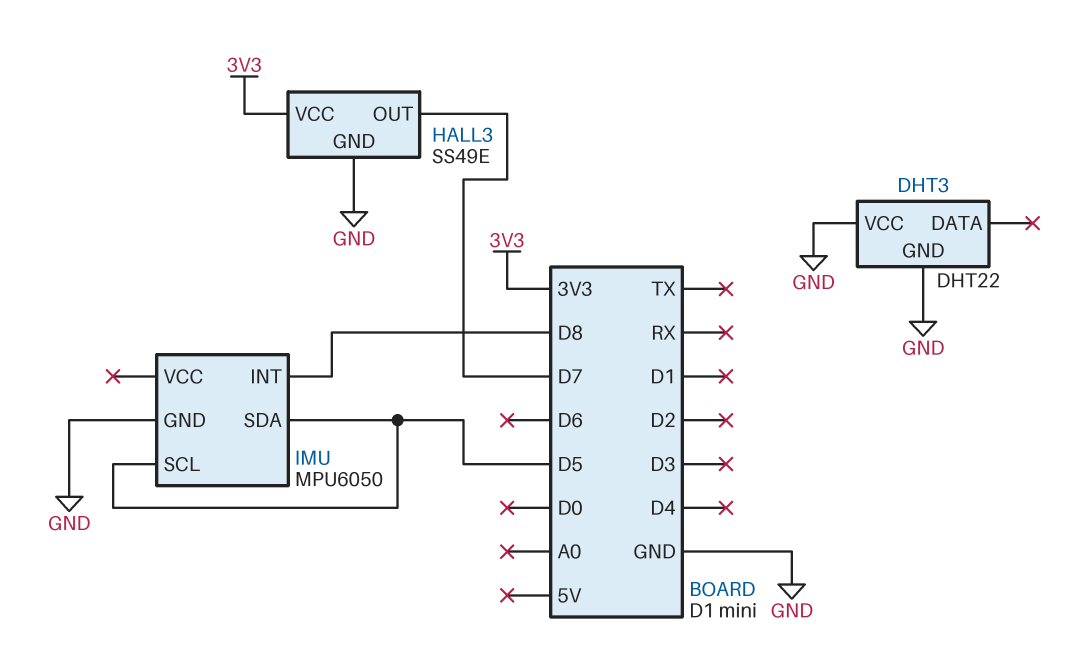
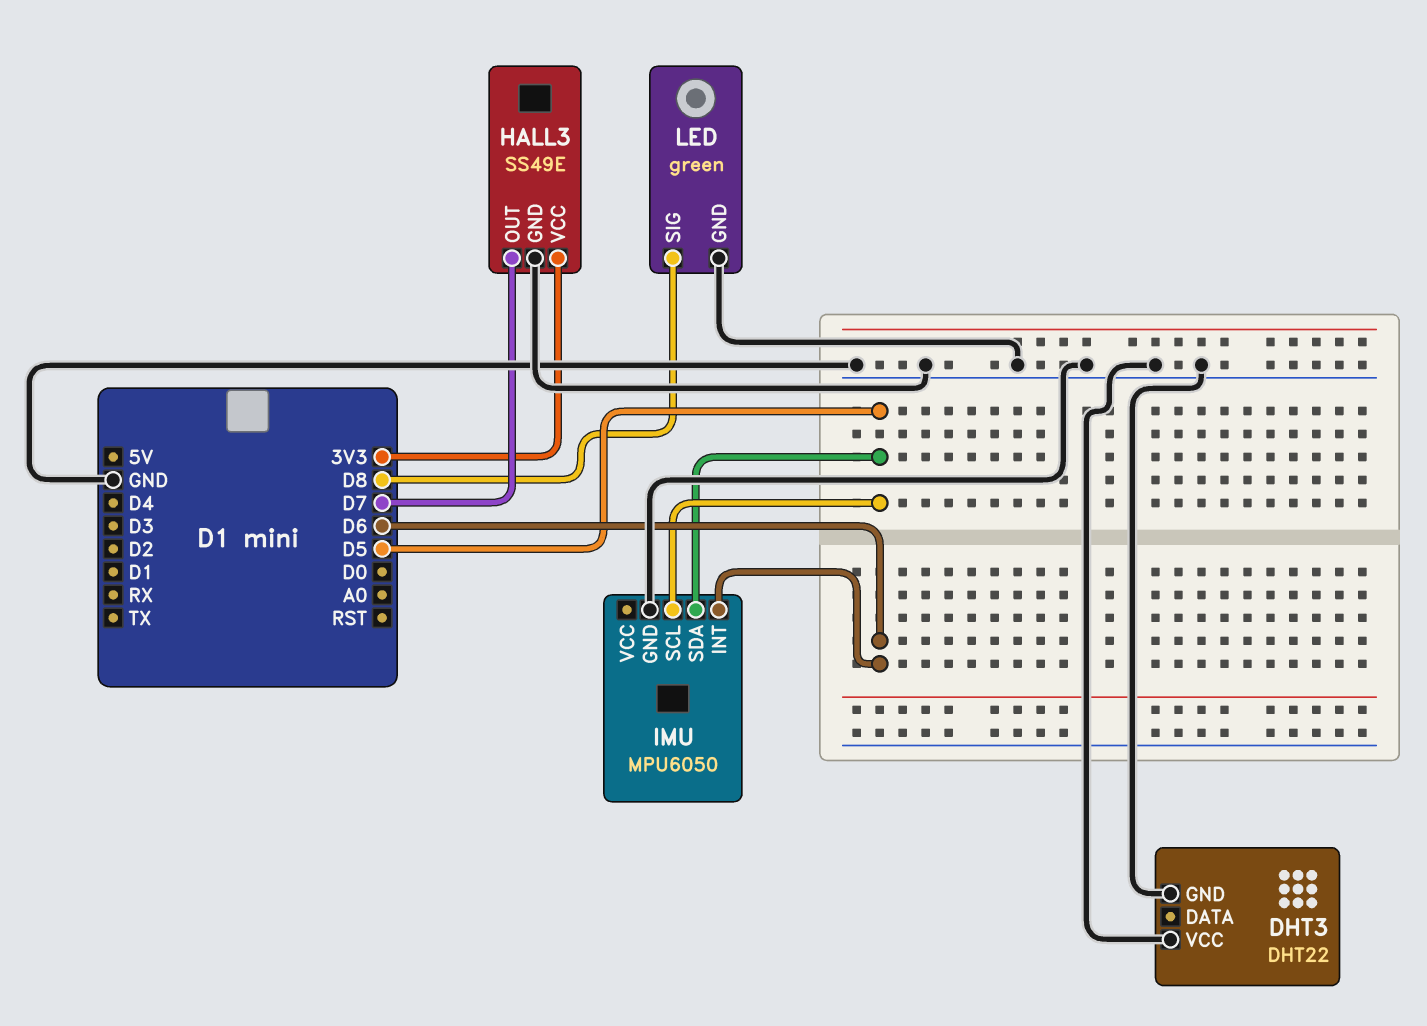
IMU pin INT: D8 -> D6
LED: none -> green
LED pin GND: none -> GND
LED pin SIG: none -> D8

